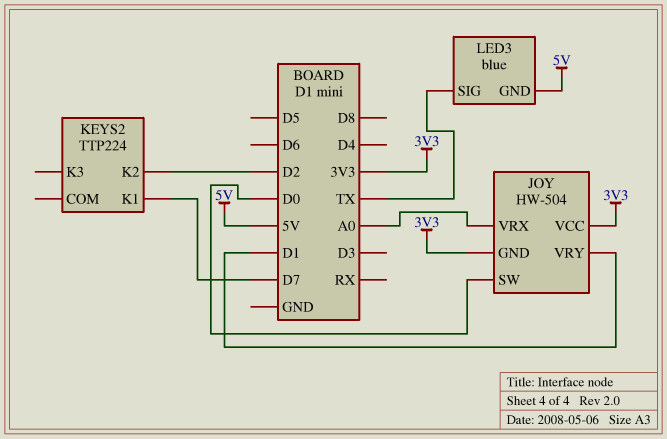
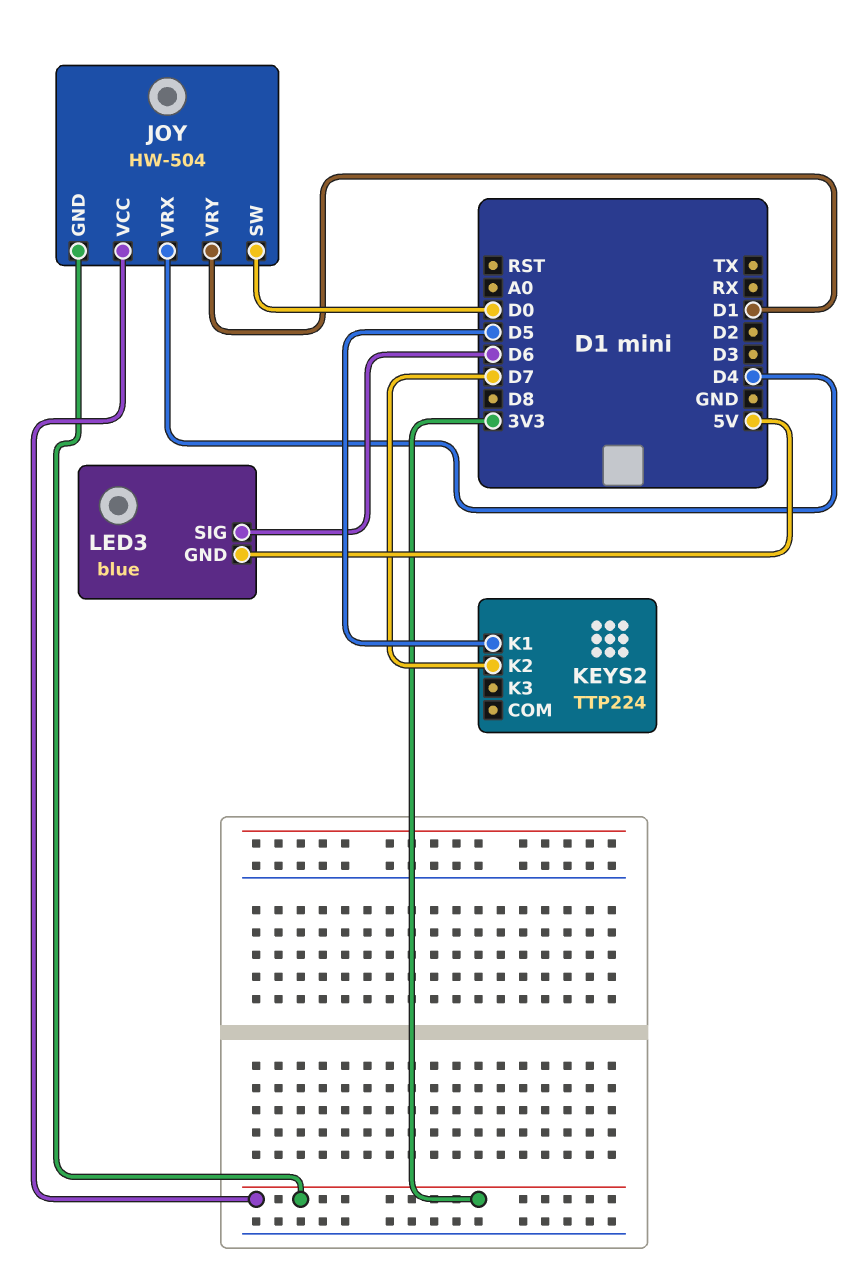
JOY pin VRX: A0 -> D4
KEYS2 pin K1: D7 -> D5
KEYS2 pin K2: D2 -> D7
LED3 pin SIG: TX -> D6

